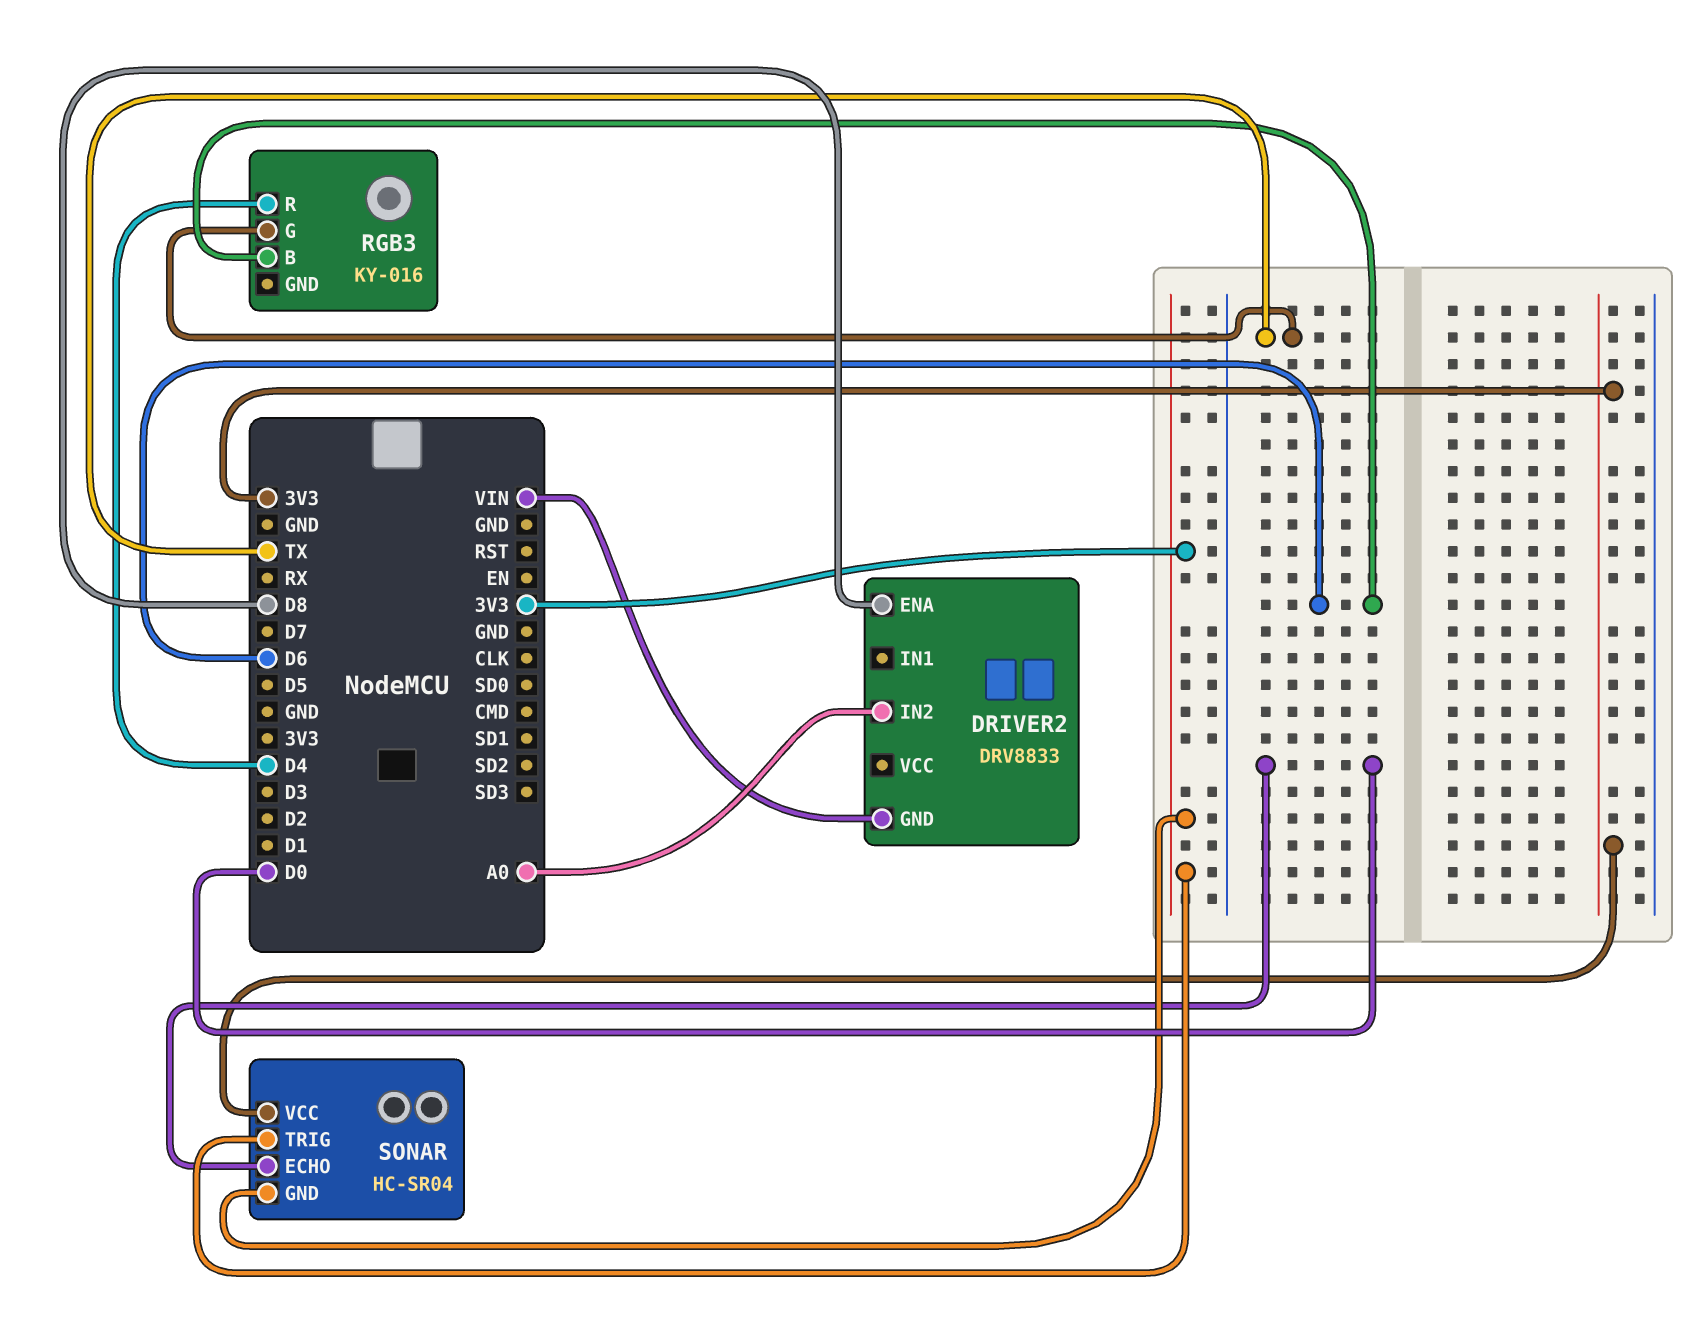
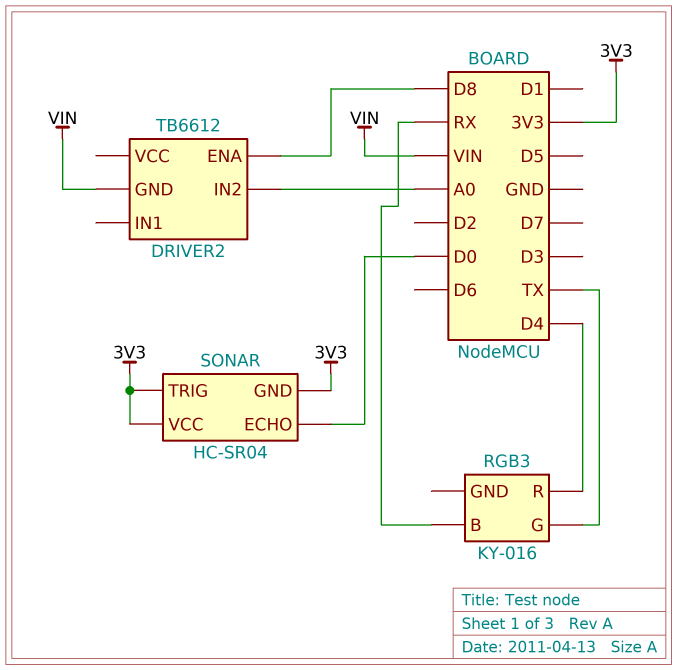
DRIVER2: DRV8833 -> TB6612
RGB3 pin B: D6 -> RX

